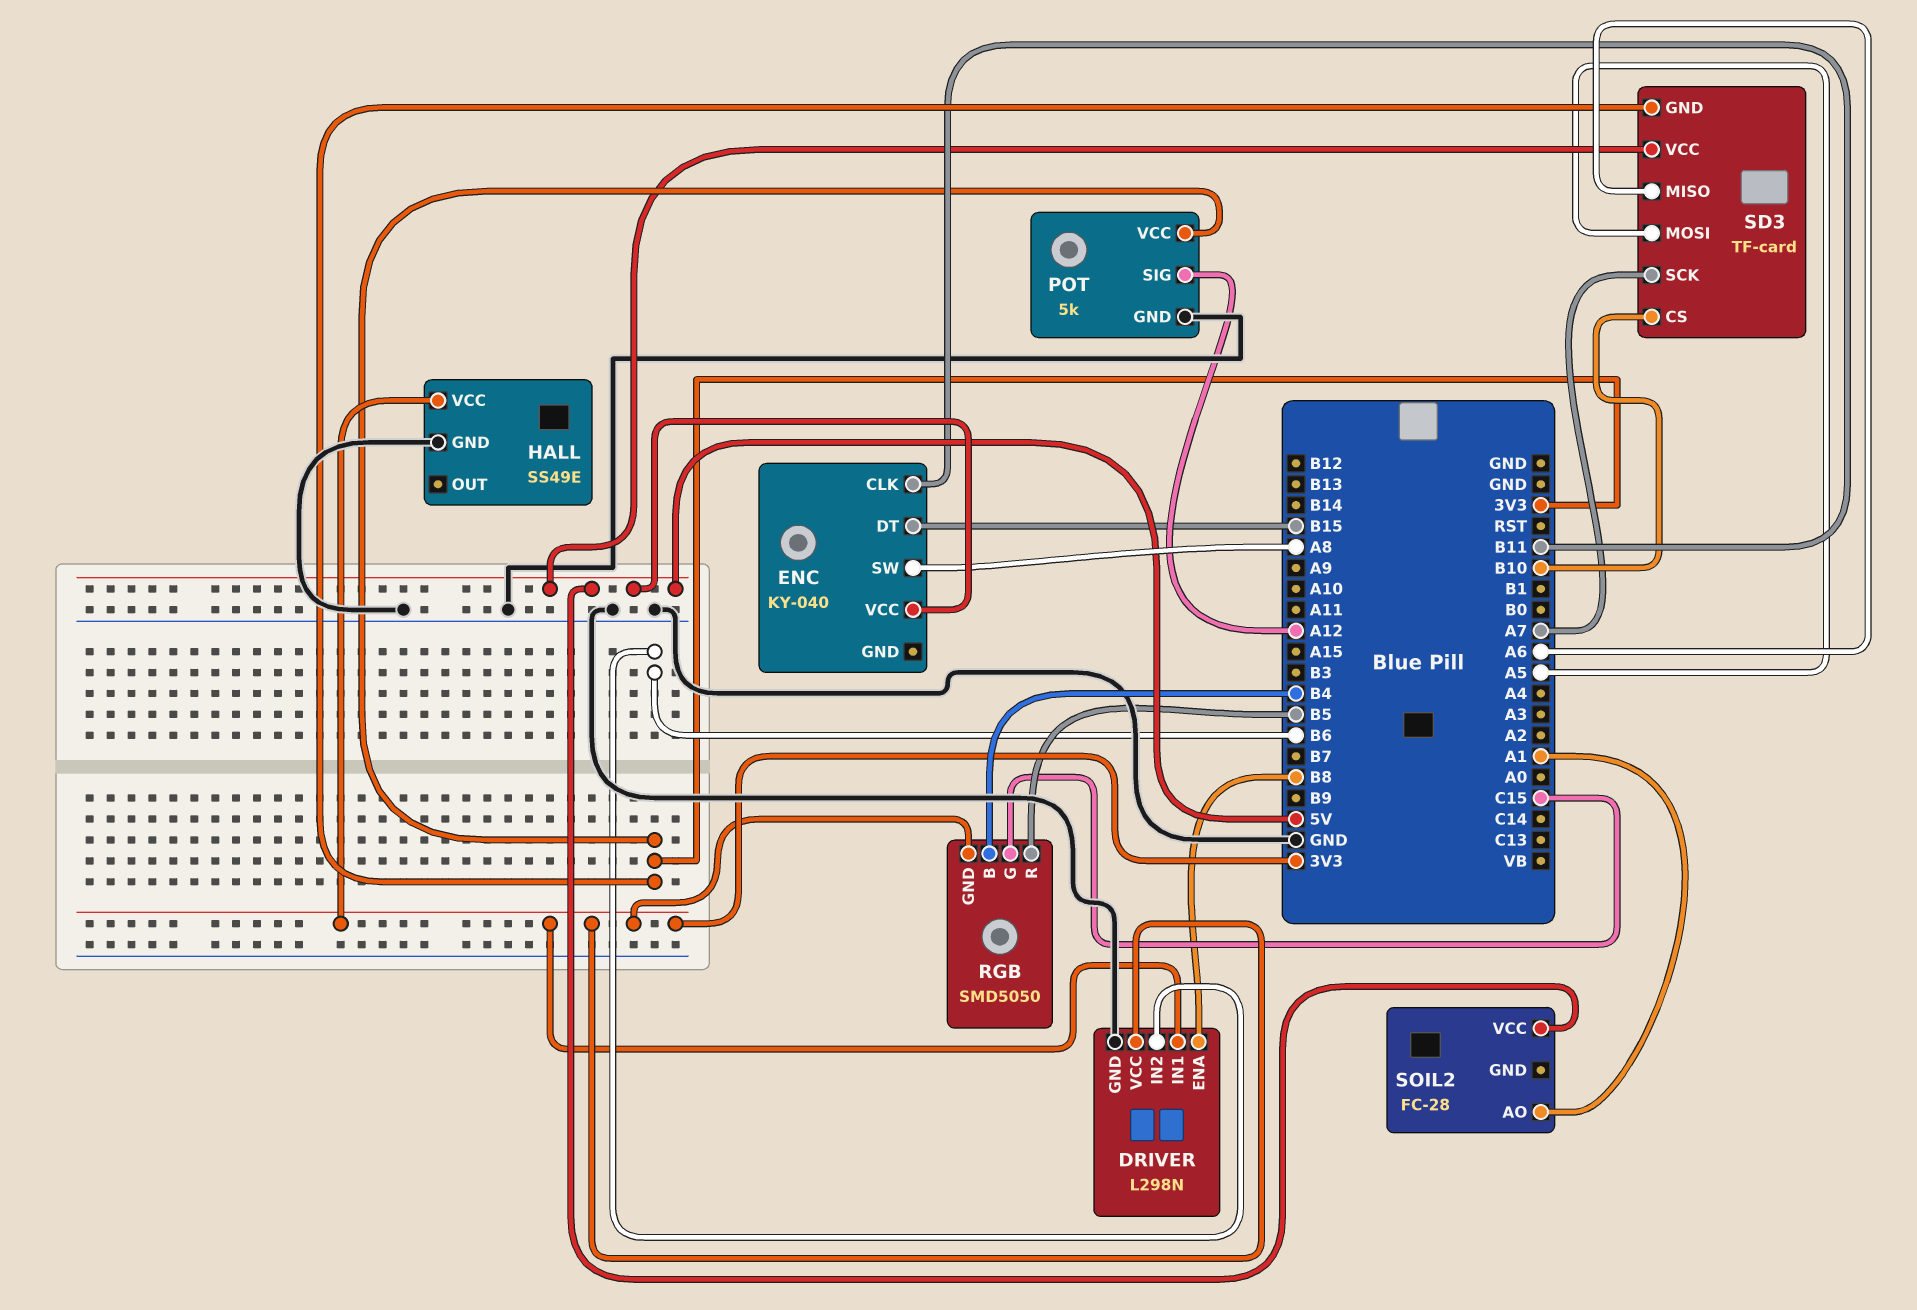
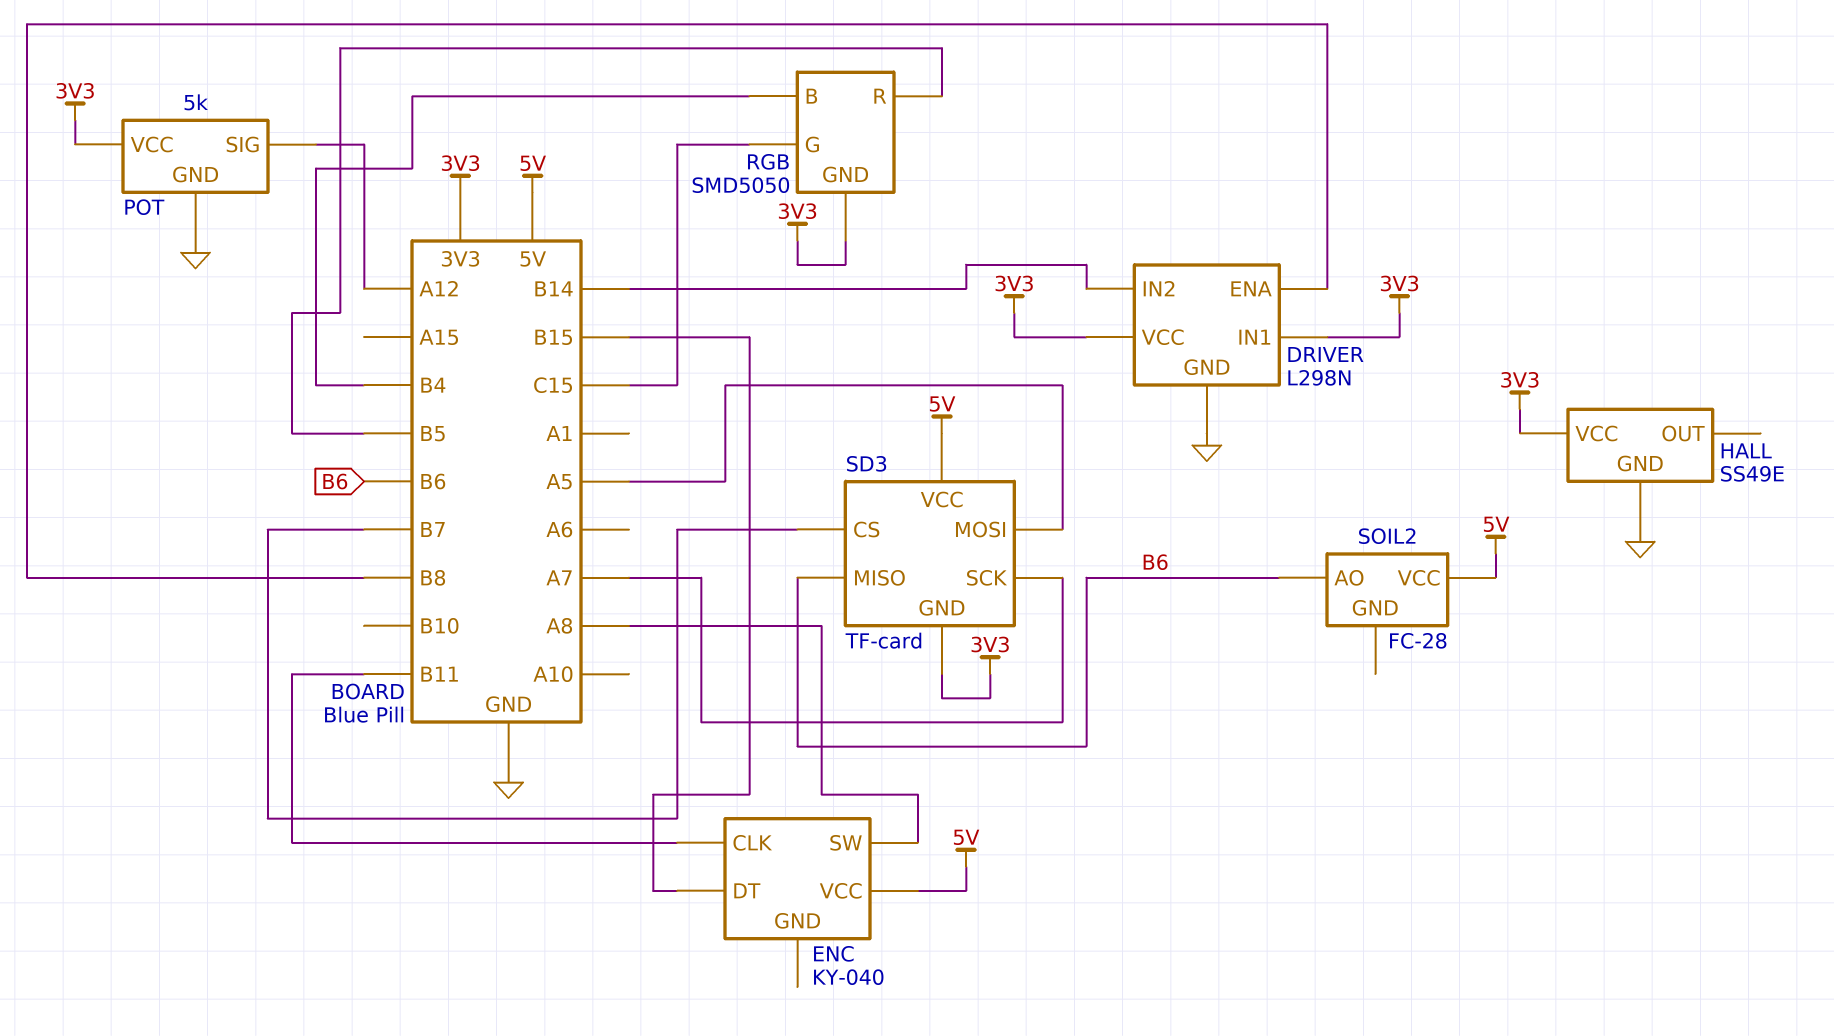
DRIVER pin IN2: B6 -> B14
SD3 pin CS: B10 -> B7
SD3 pin MISO: A6 -> B6
SOIL2 pin AO: A1 -> B6

